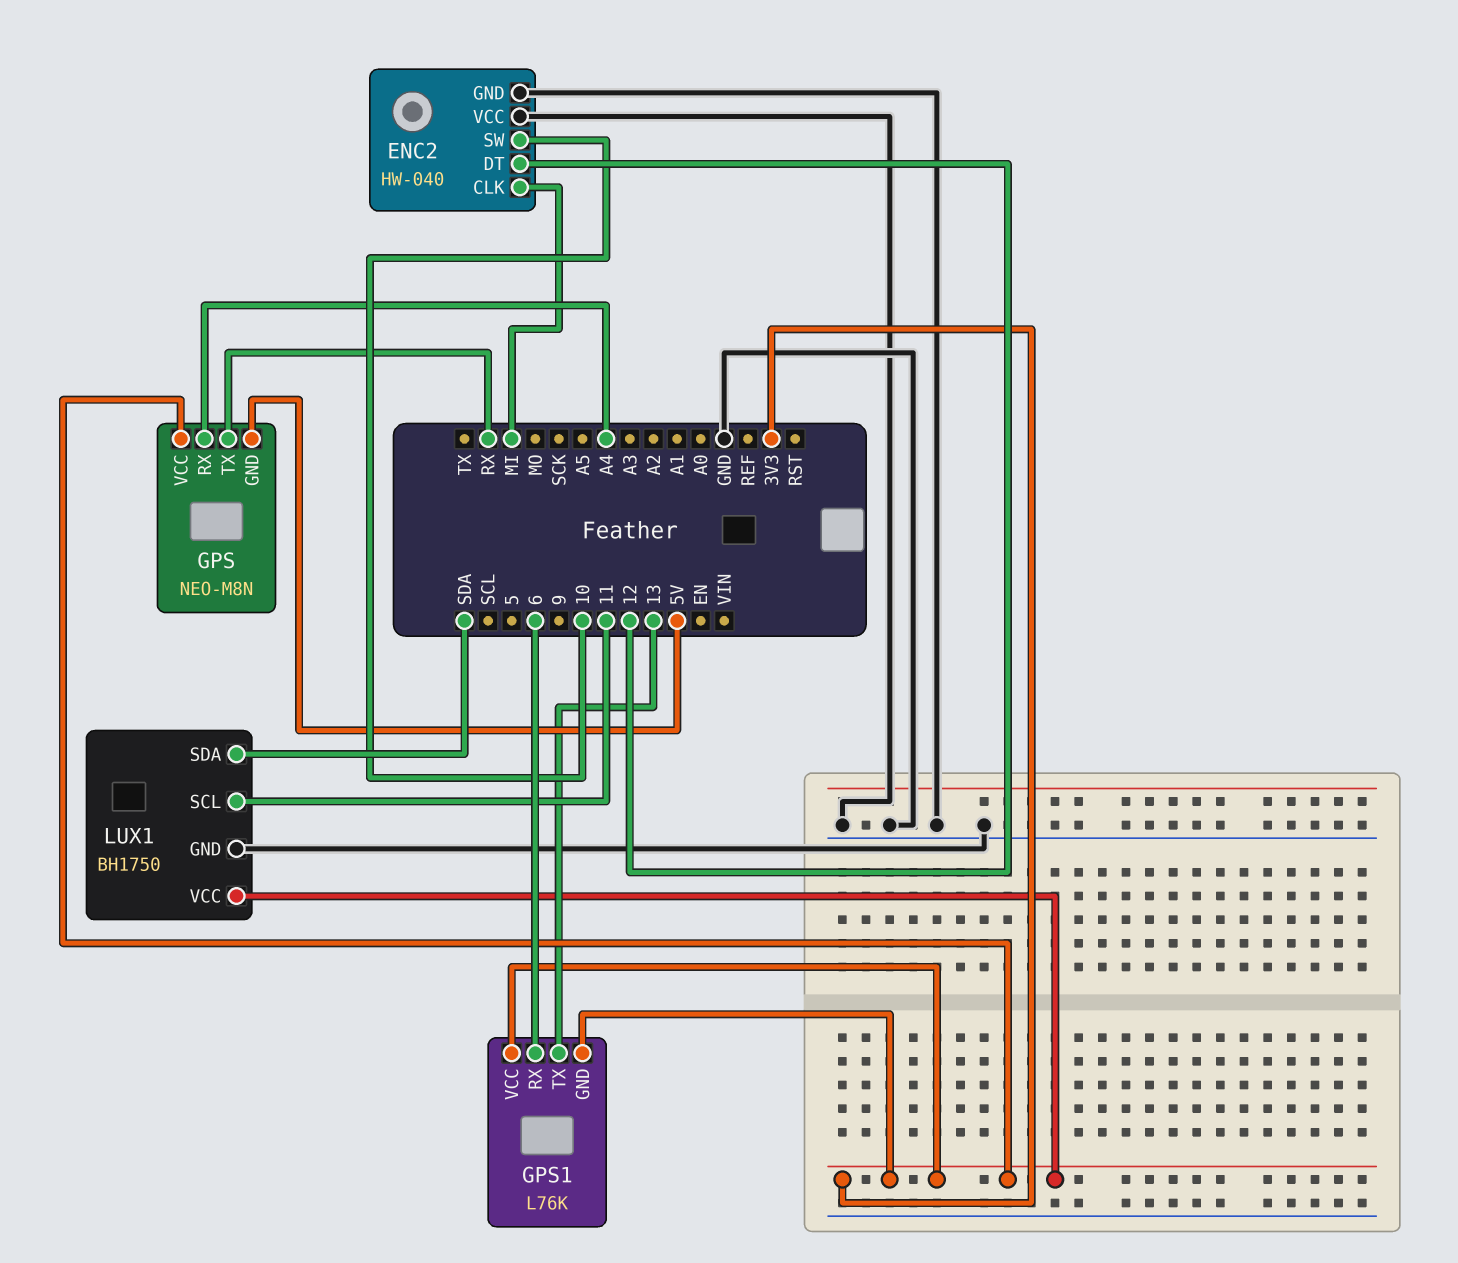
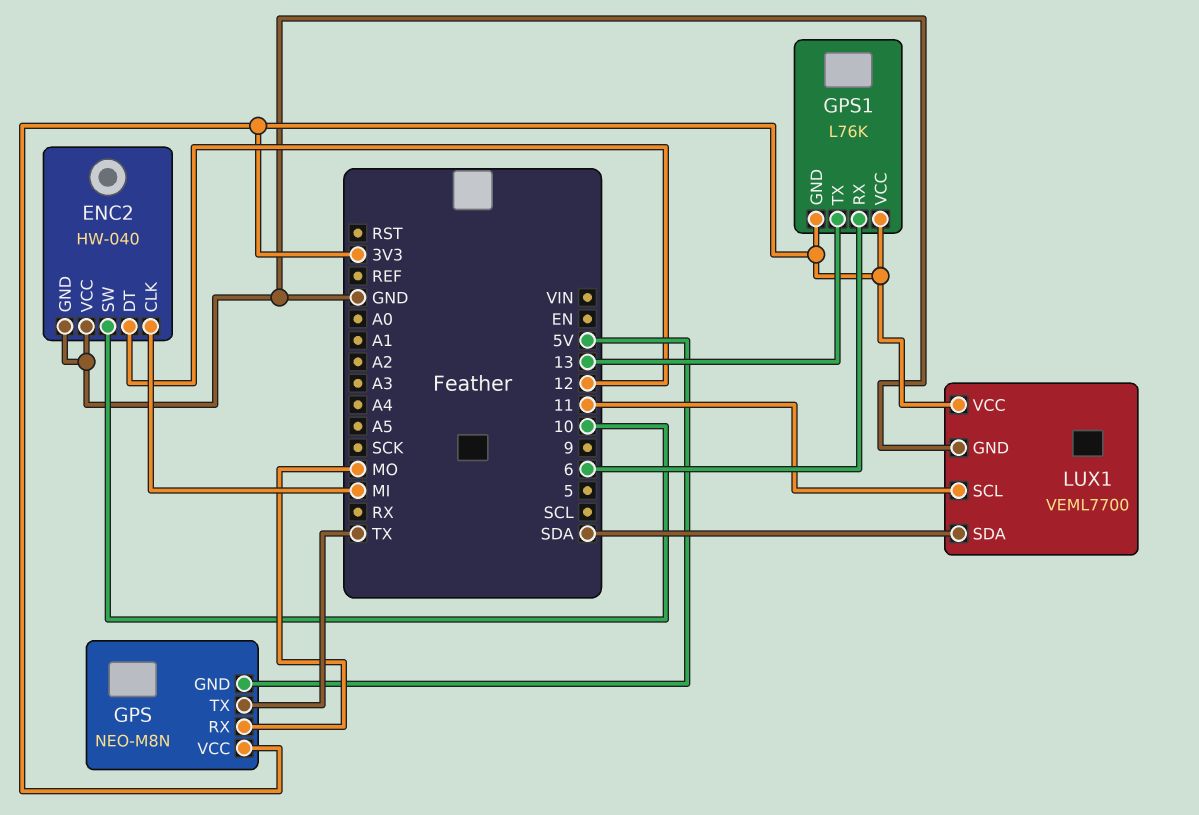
GPS pin RX: A4 -> MO
GPS pin TX: RX -> TX
LUX1: BH1750 -> VEML7700

